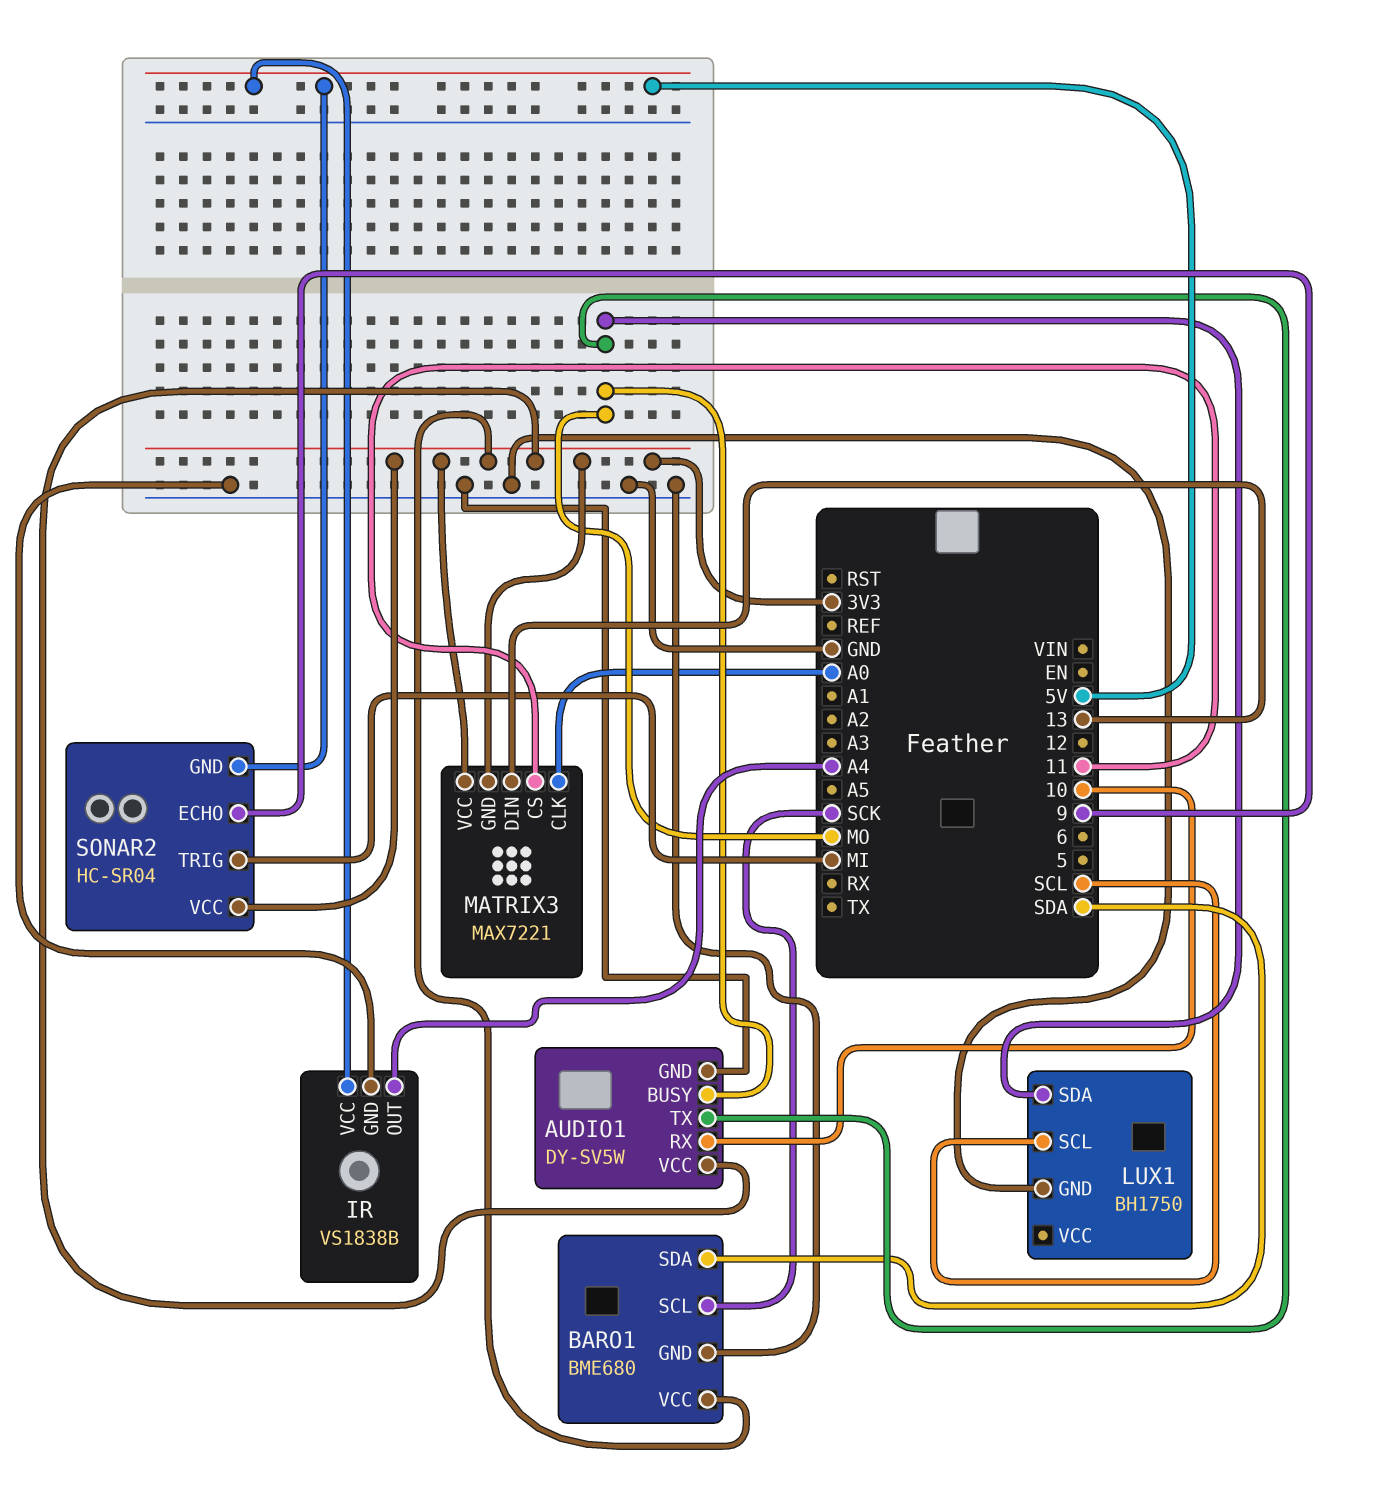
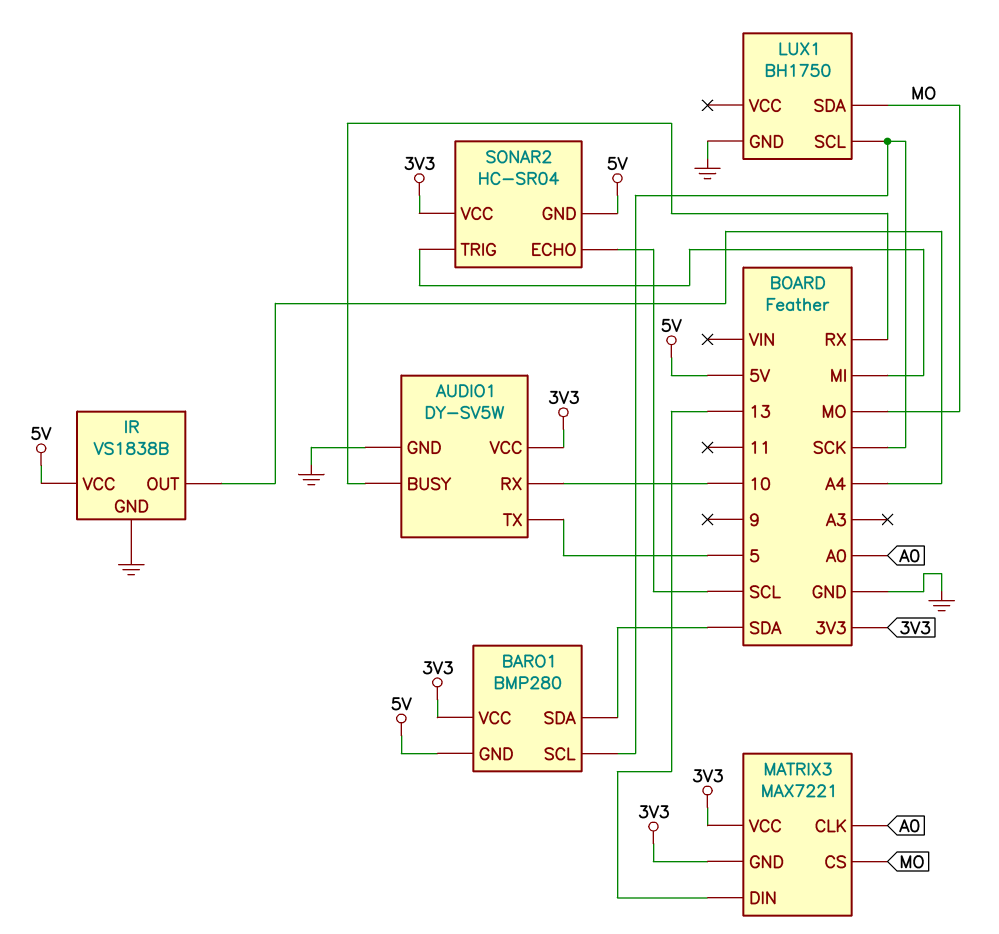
AUDIO1 pin BUSY: MO -> RX
AUDIO1 pin TX: MO -> 5
BARO1: BME680 -> BMP280
BARO1 pin GND: GND -> 5V
LUX1 pin SCL: SCL -> SCK
MATRIX3 pin CS: 11 -> MO
SONAR2 pin ECHO: 9 -> SCL

